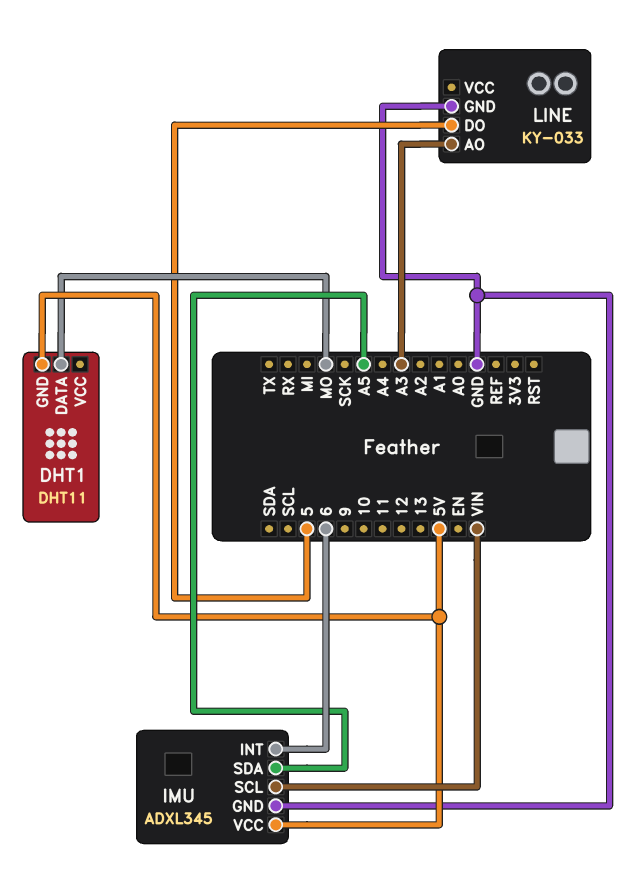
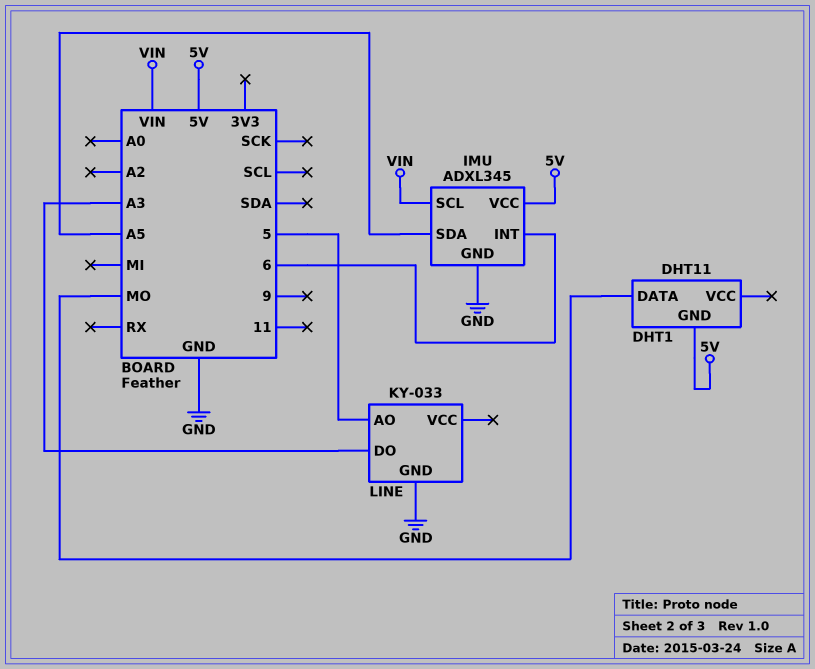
LINE pin AO: A3 -> 5
LINE pin DO: 5 -> A3

